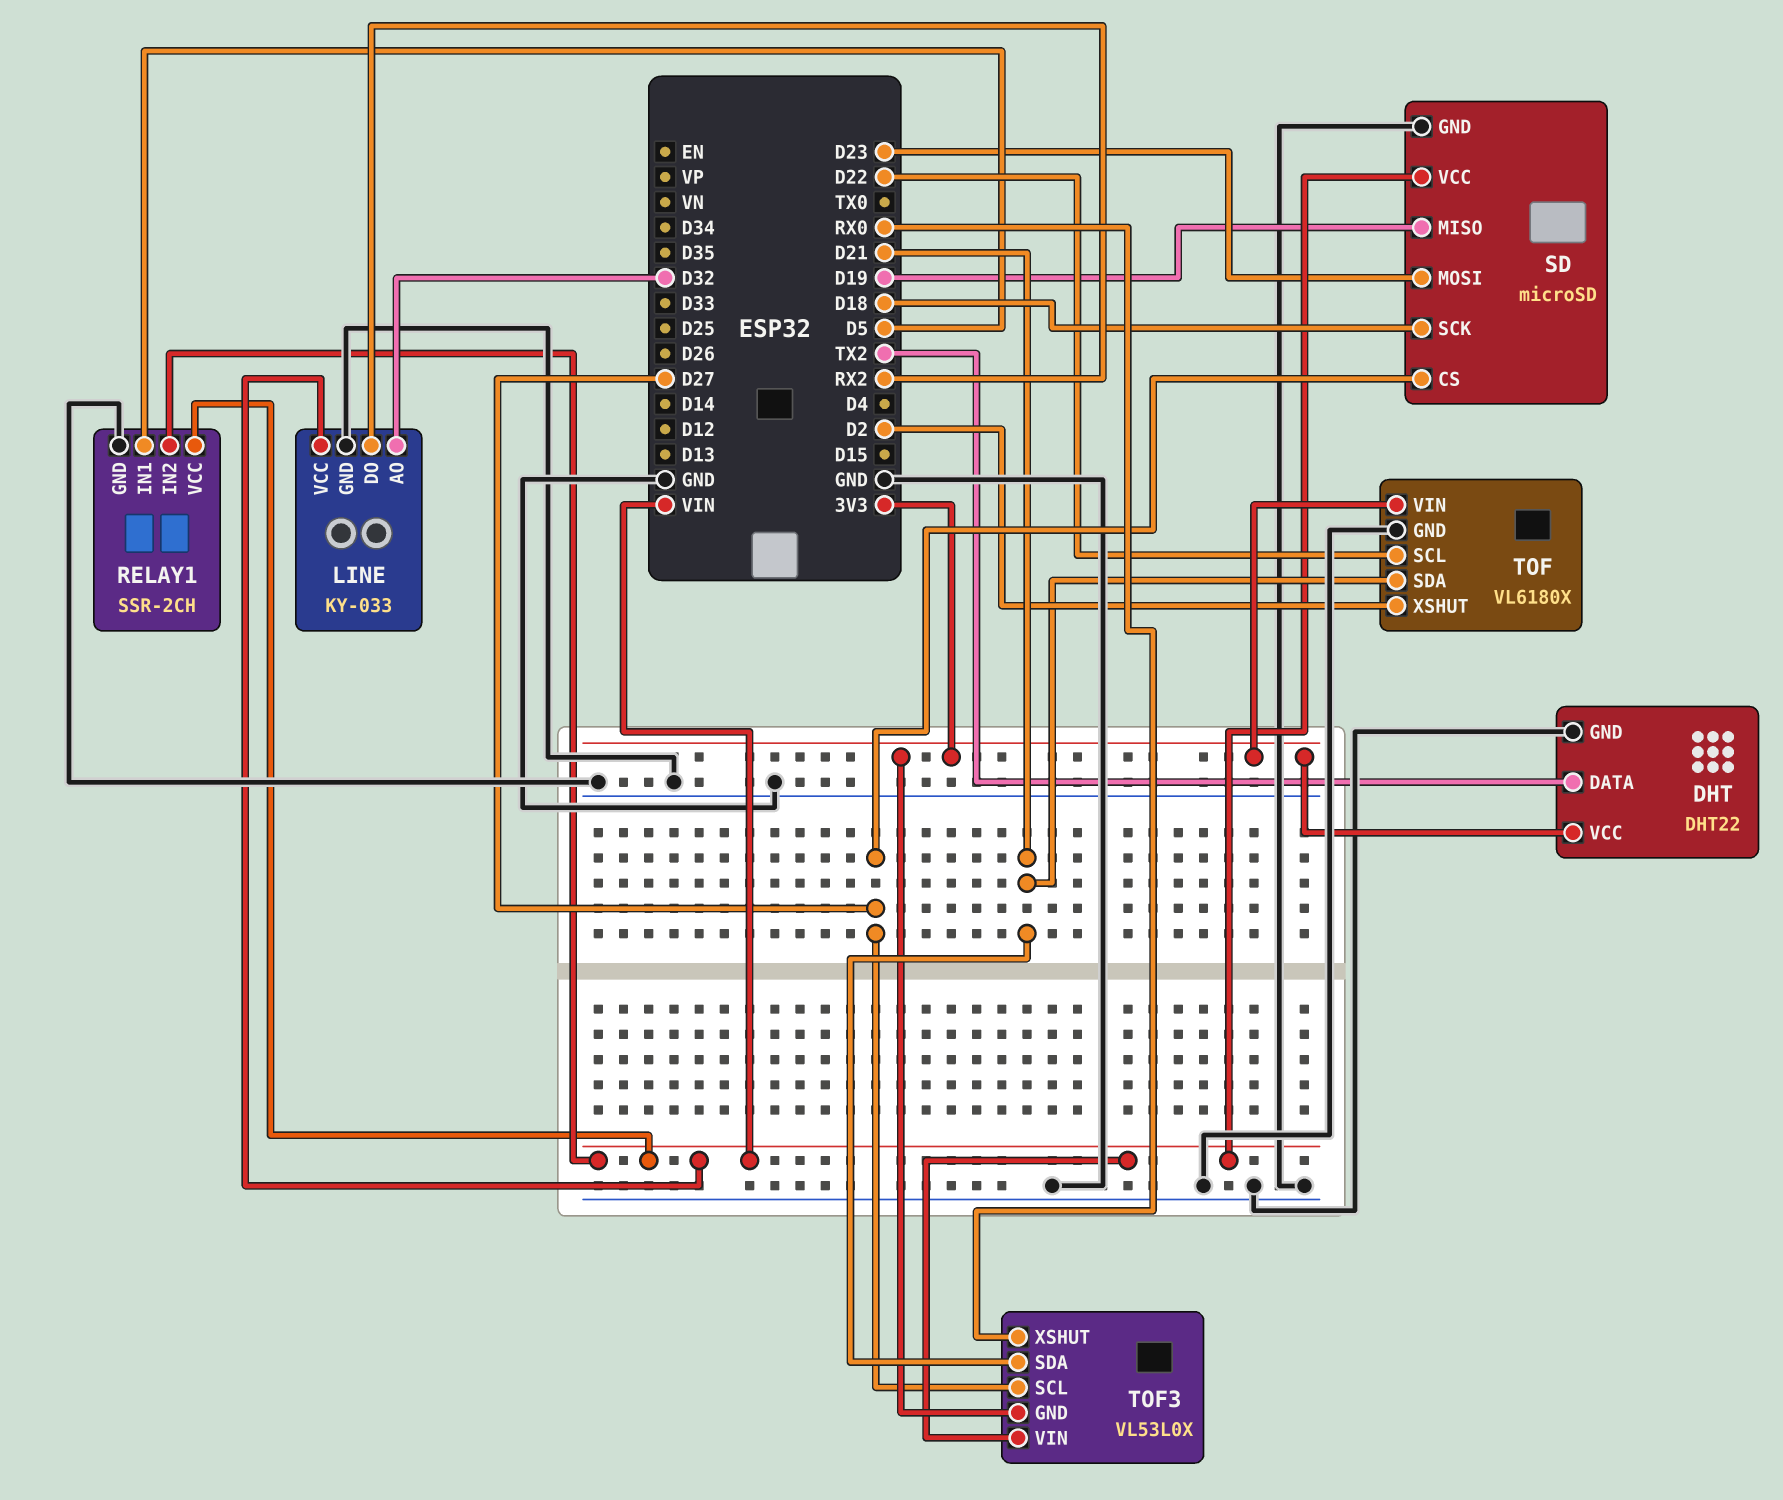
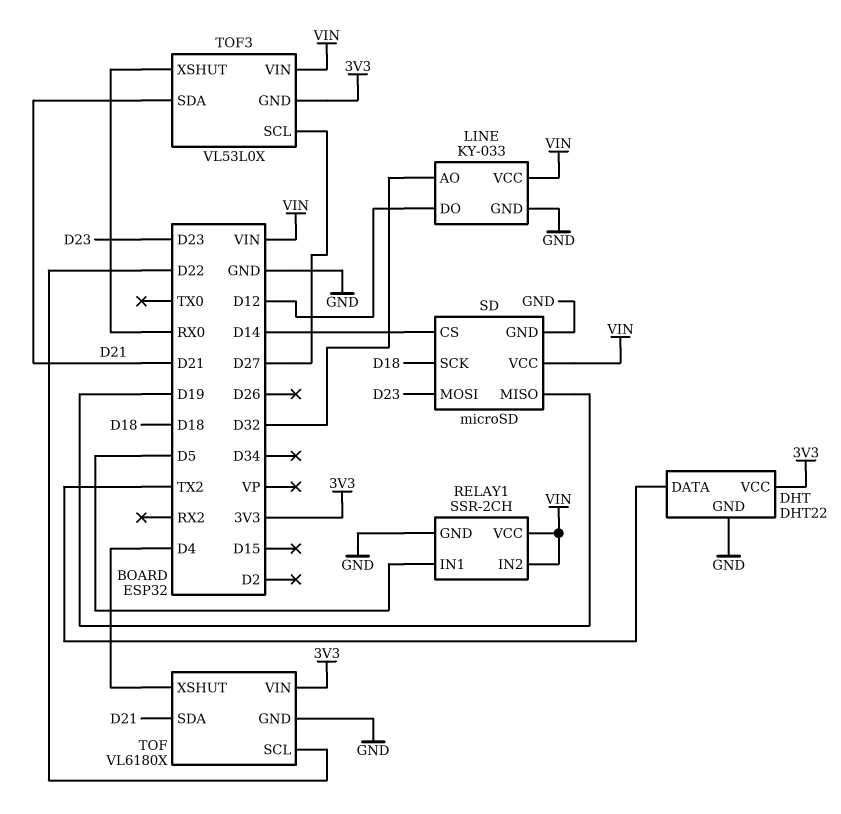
LINE pin DO: RX2 -> D12
SD pin CS: D27 -> D14
TOF pin XSHUT: D2 -> D4

